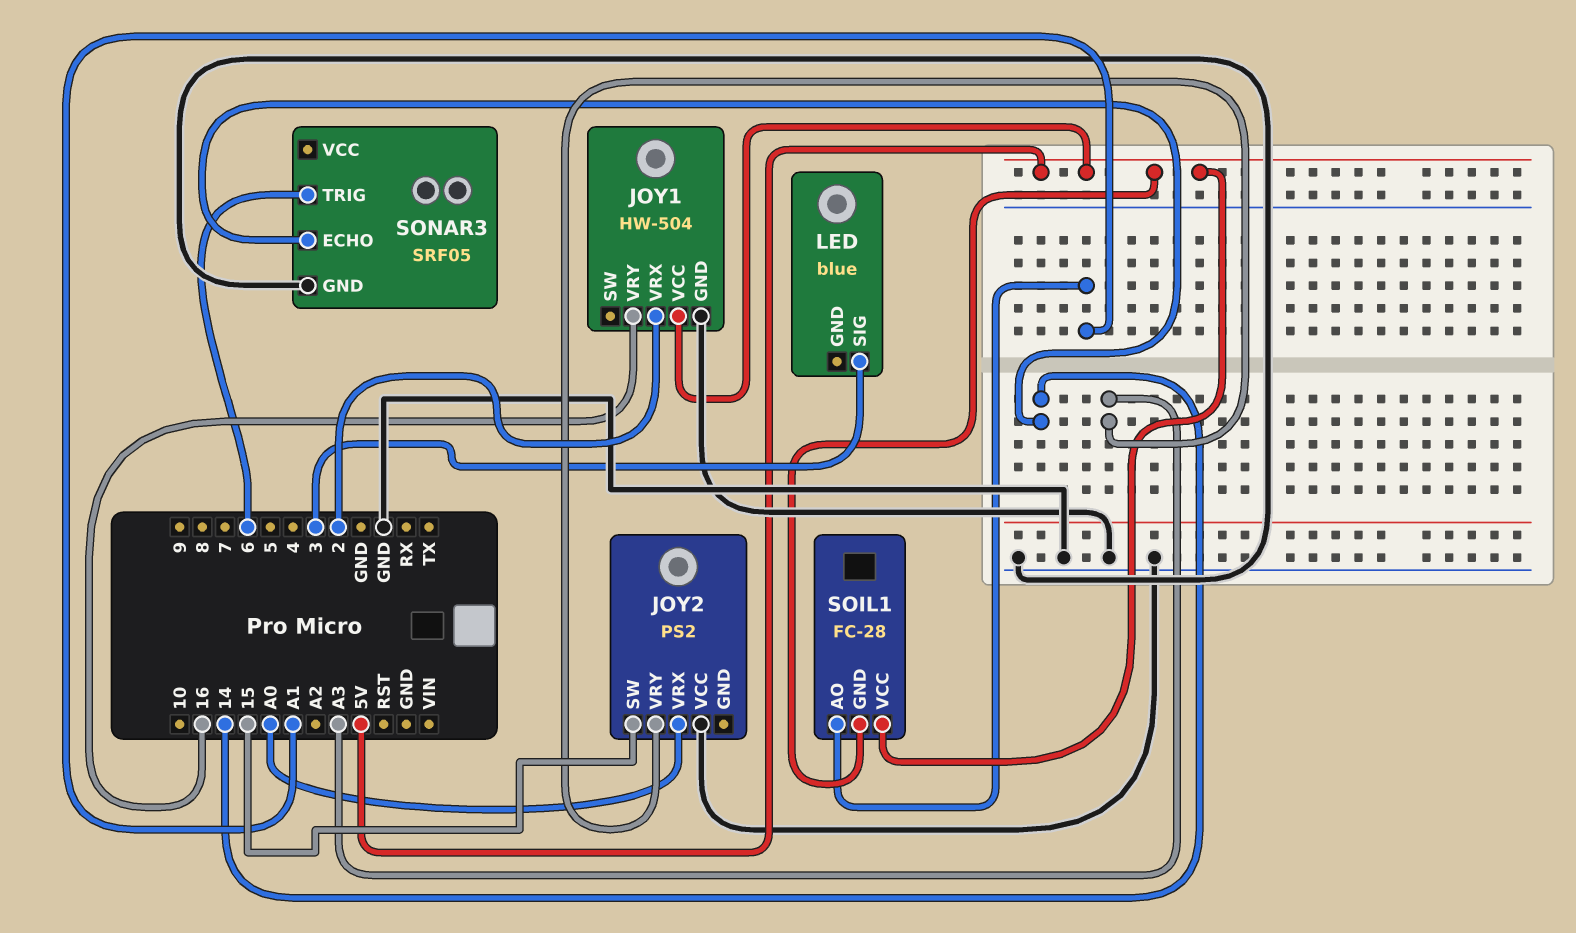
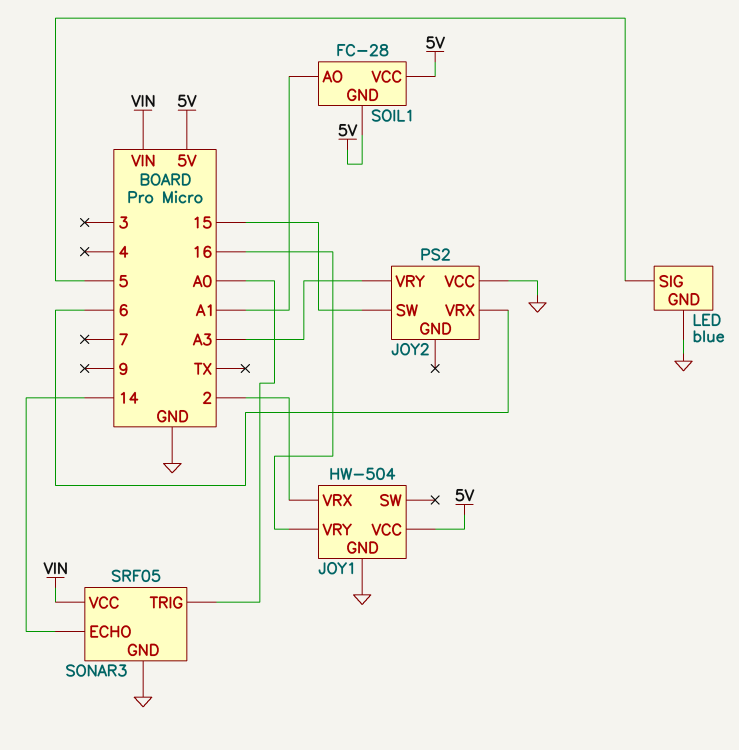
JOY2 pin VRX: A0 -> 6
LED pin GND: none -> GND
LED pin SIG: 3 -> 5
SONAR3 pin TRIG: 6 -> A0
SONAR3 pin VCC: none -> VIN

